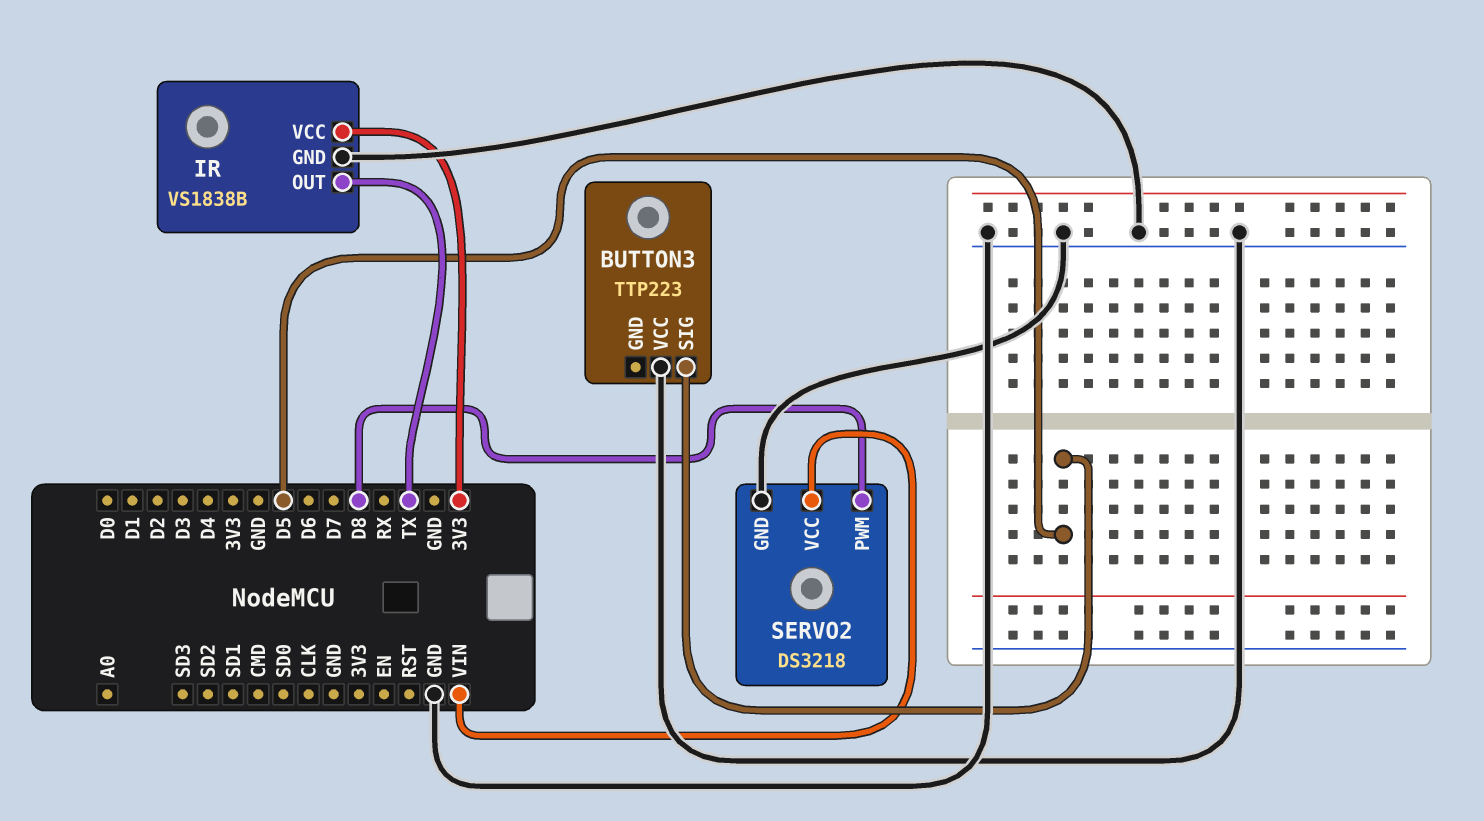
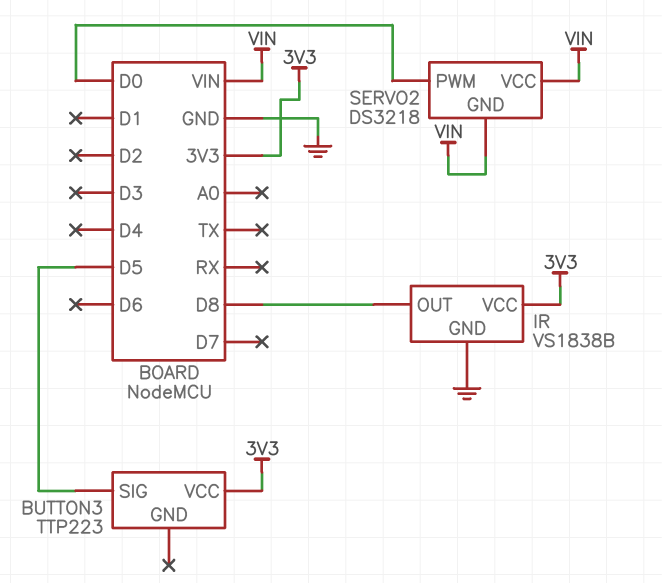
BUTTON3 pin VCC: GND -> 3V3
IR pin OUT: TX -> D8
SERVO2 pin GND: GND -> VIN
SERVO2 pin PWM: D8 -> D0

